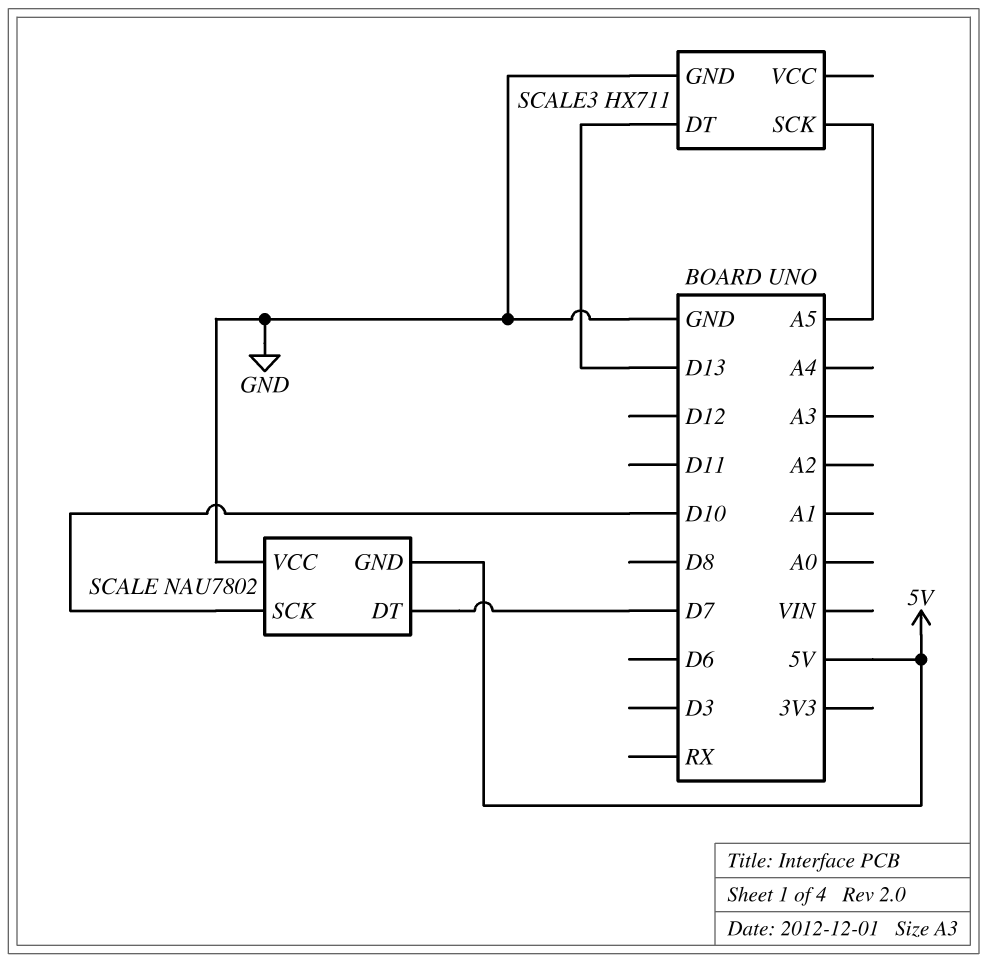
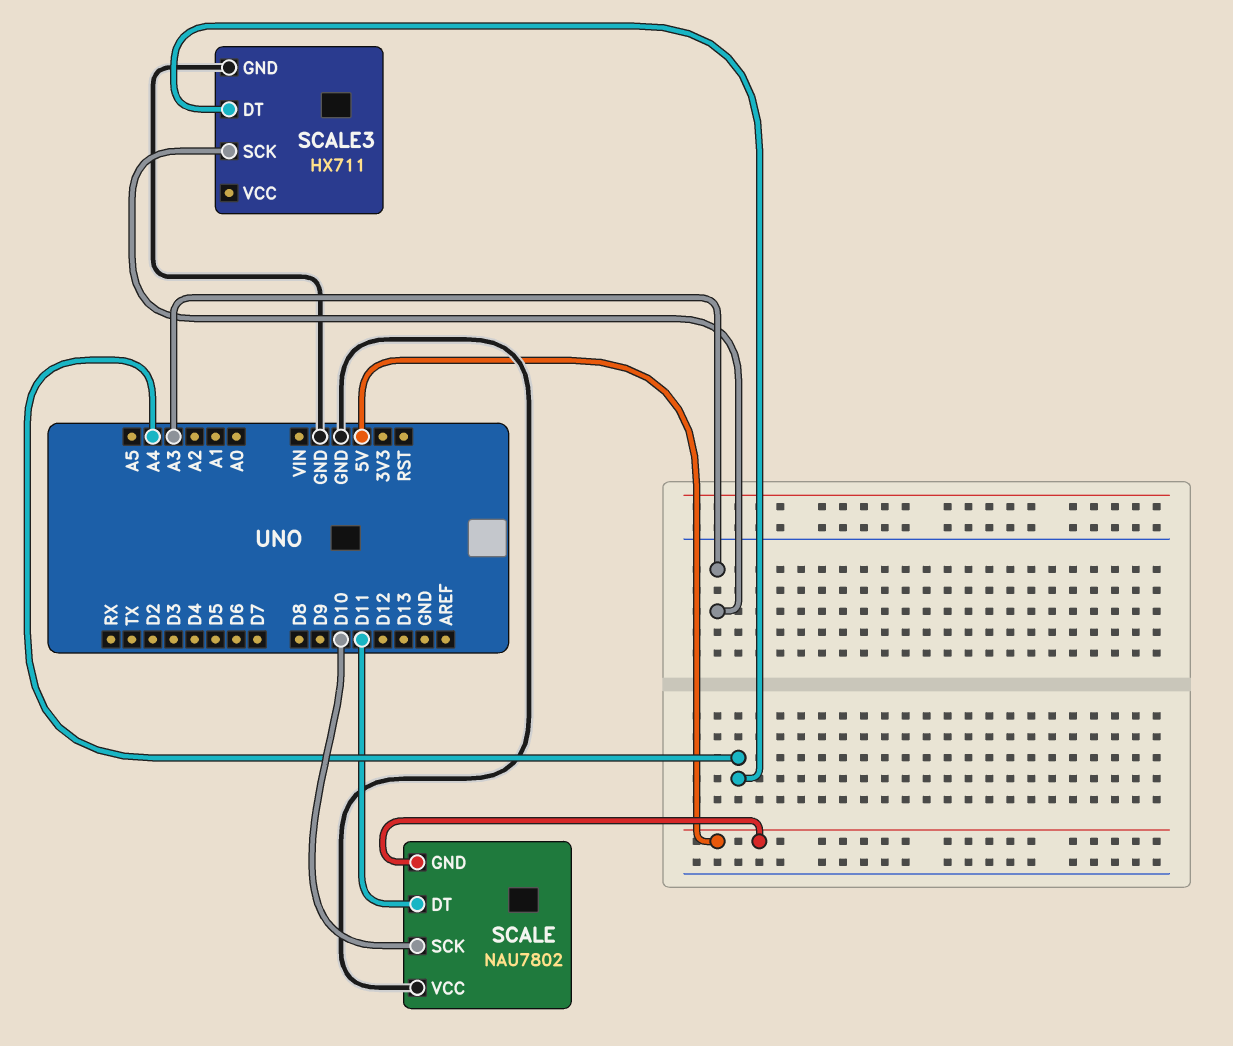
SCALE pin DT: D7 -> D11
SCALE3 pin DT: D13 -> A4
SCALE3 pin SCK: A5 -> A3

